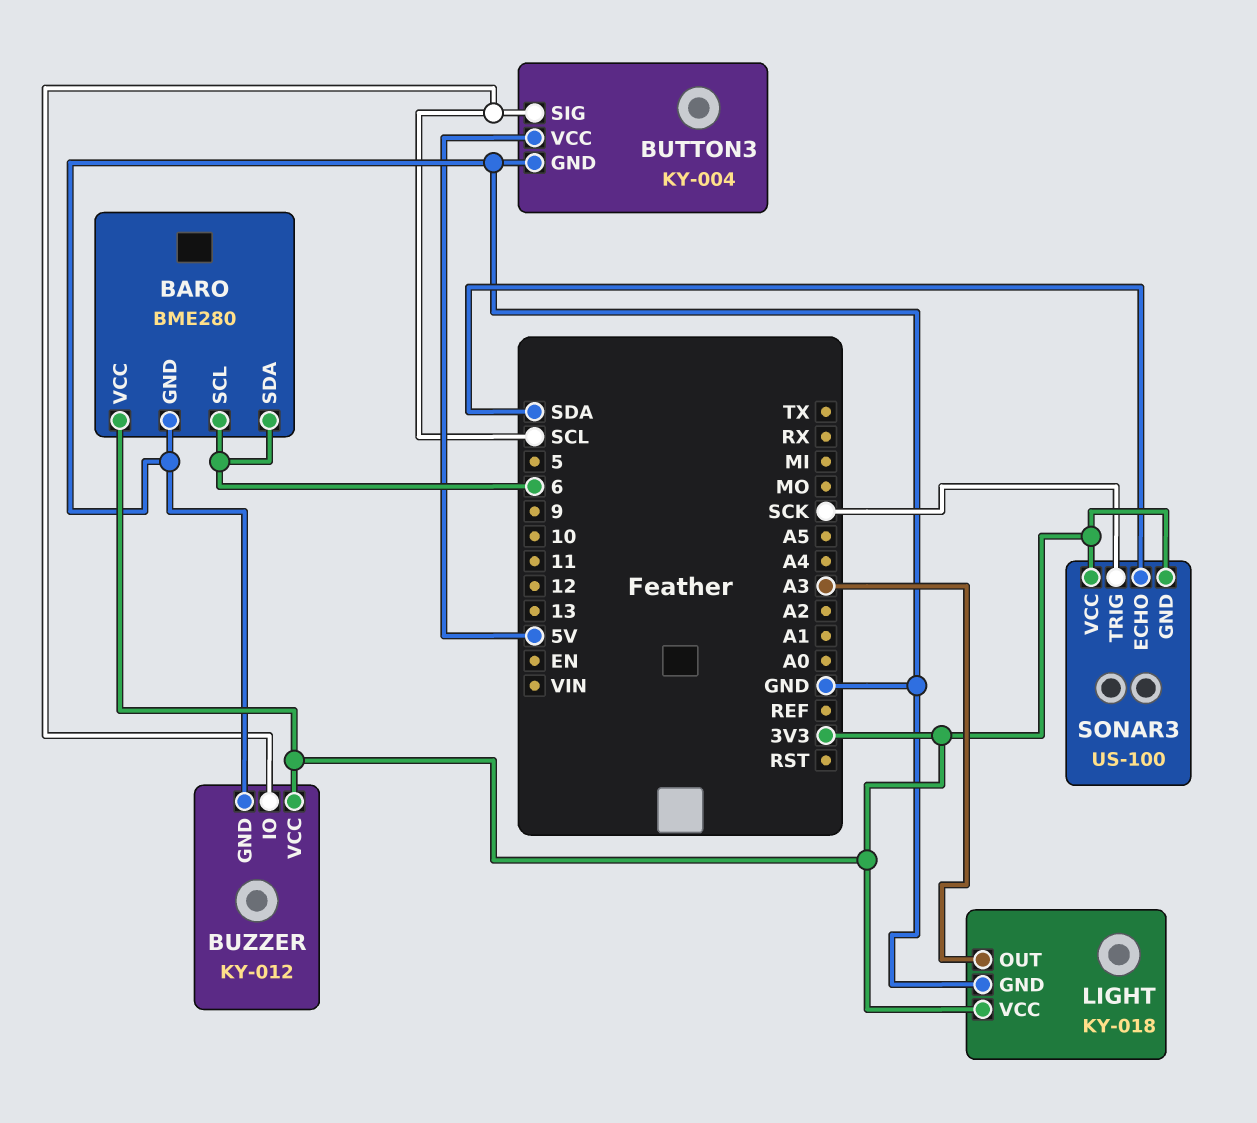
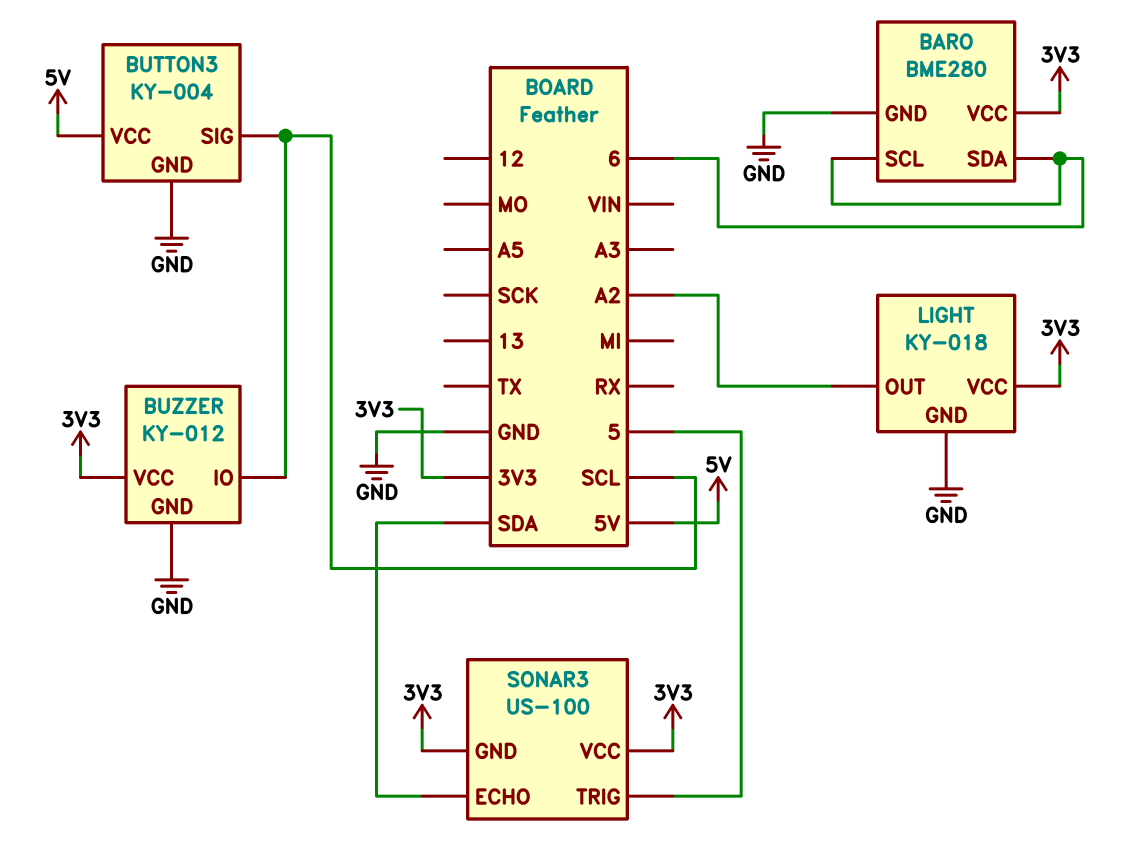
LIGHT pin OUT: A3 -> A2
SONAR3 pin TRIG: SCK -> 5

